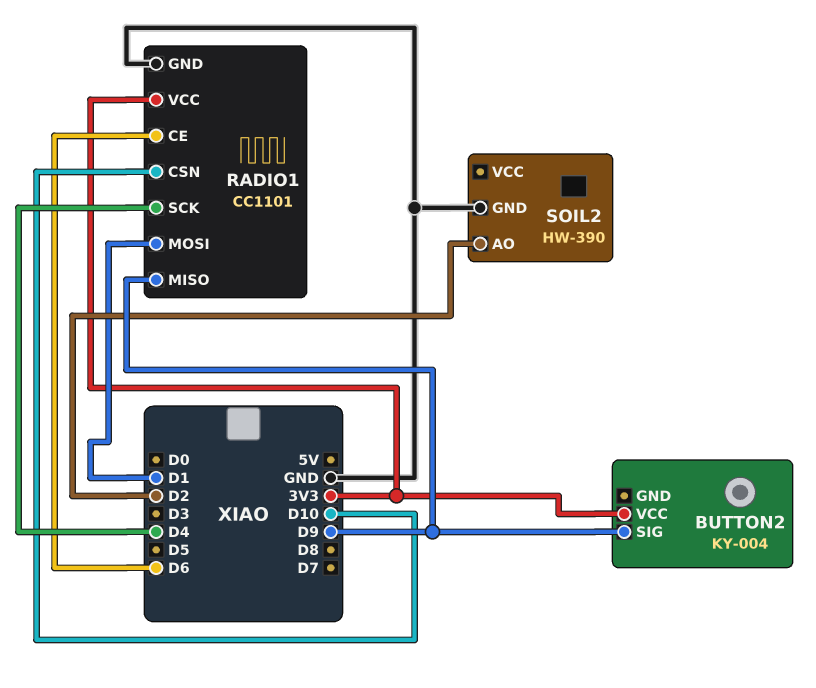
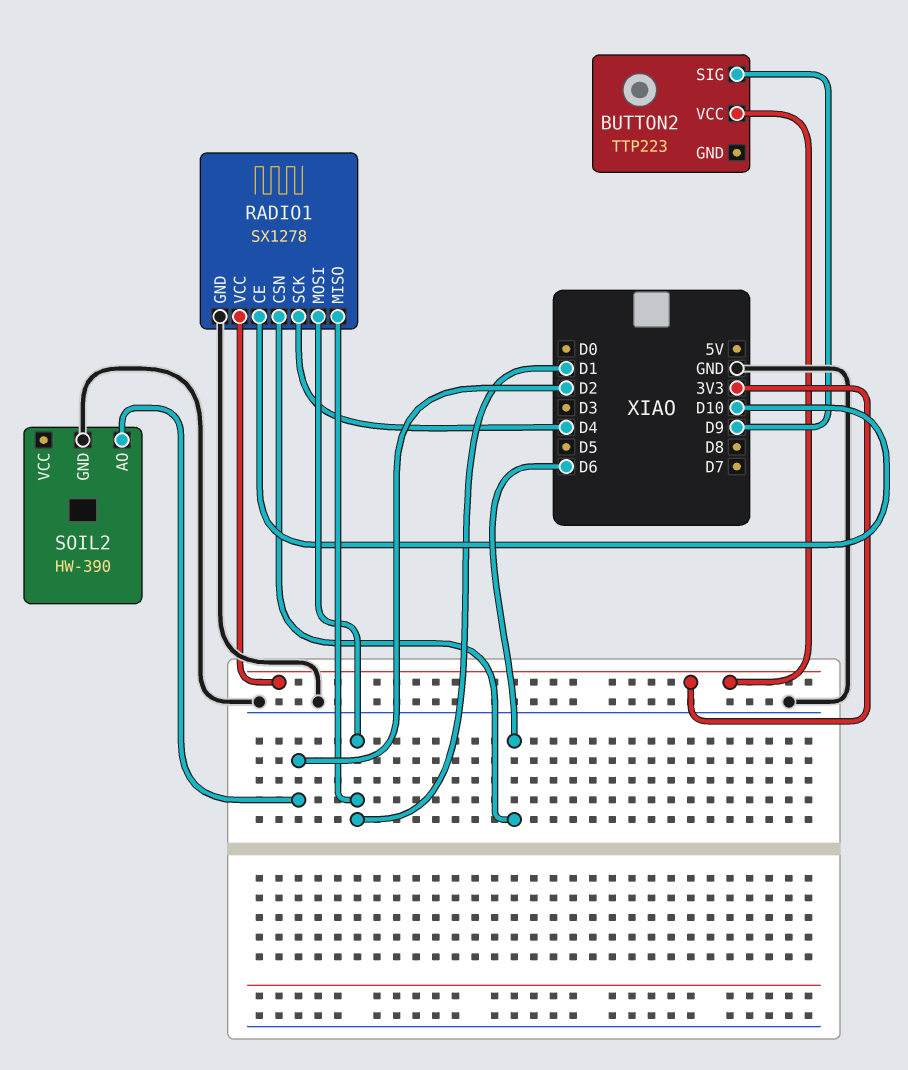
BUTTON2: KY-004 -> TTP223
RADIO1: CC1101 -> SX1278
RADIO1 pin CE: D6 -> D10
RADIO1 pin CSN: D10 -> D6
RADIO1 pin MISO: D9 -> D1

